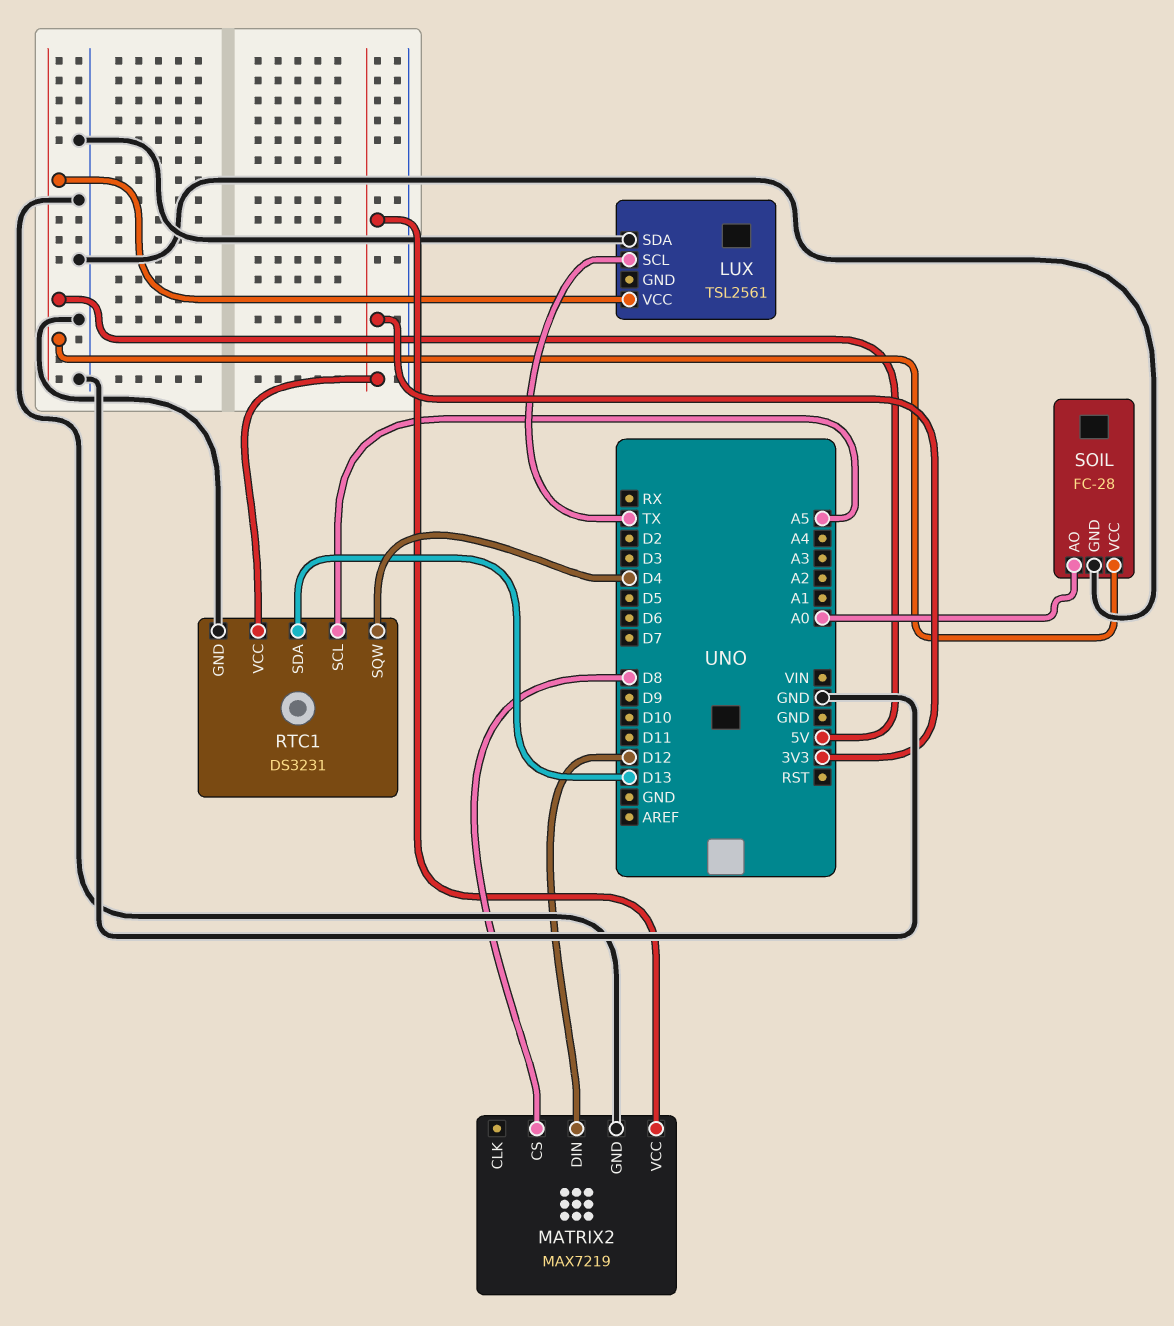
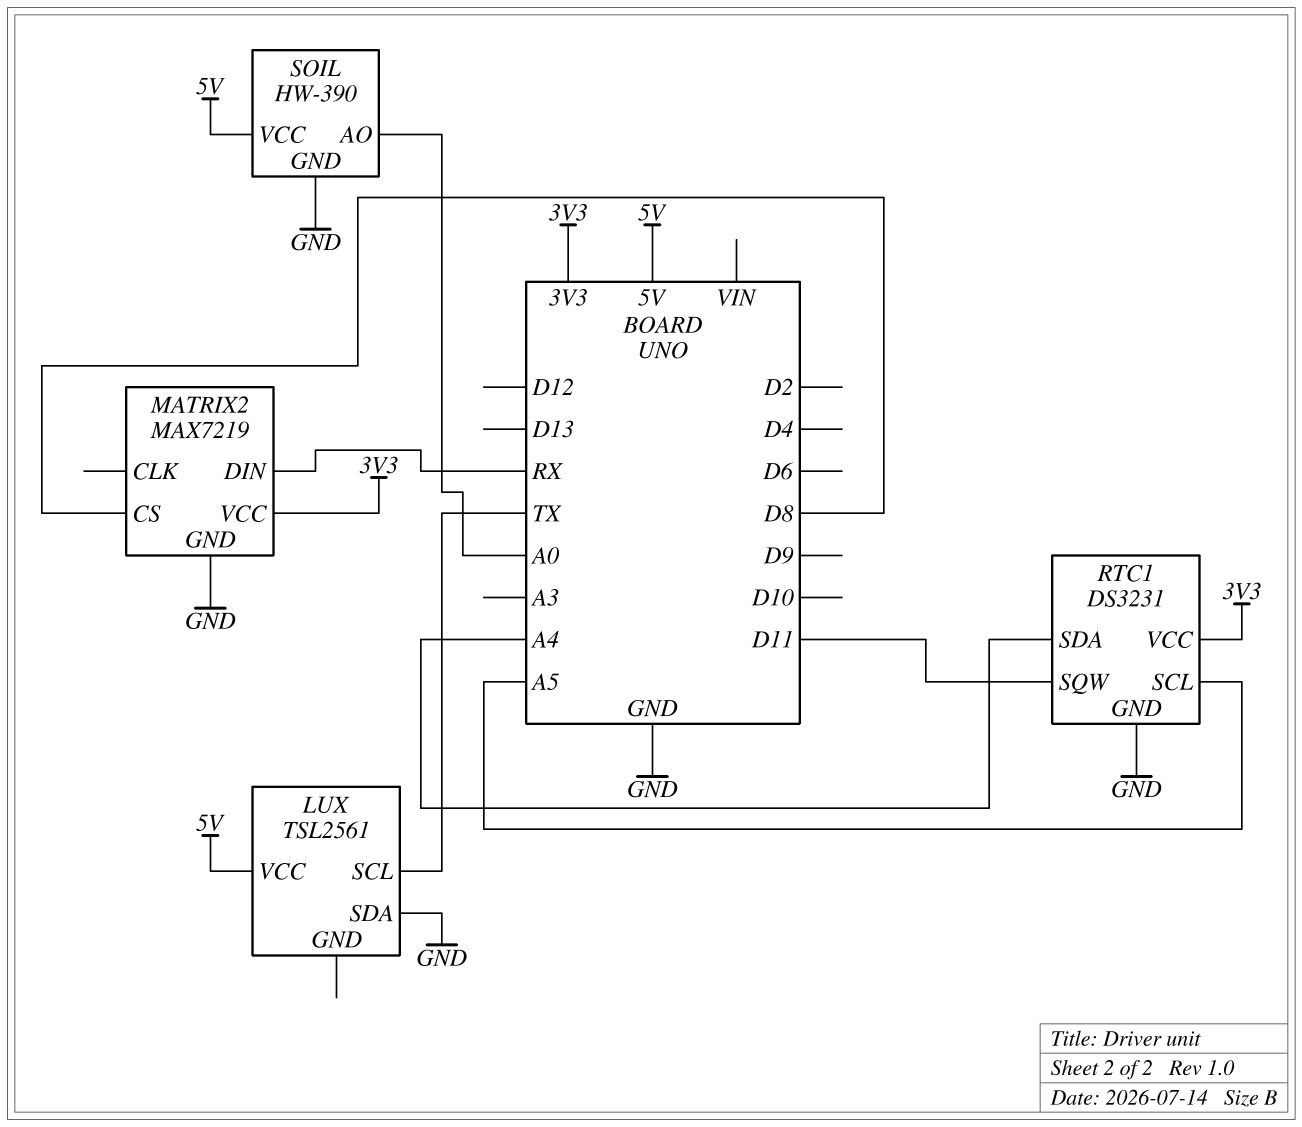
MATRIX2 pin DIN: D12 -> RX
RTC1 pin SDA: D13 -> A4
RTC1 pin SQW: D4 -> D11
SOIL: FC-28 -> HW-390

